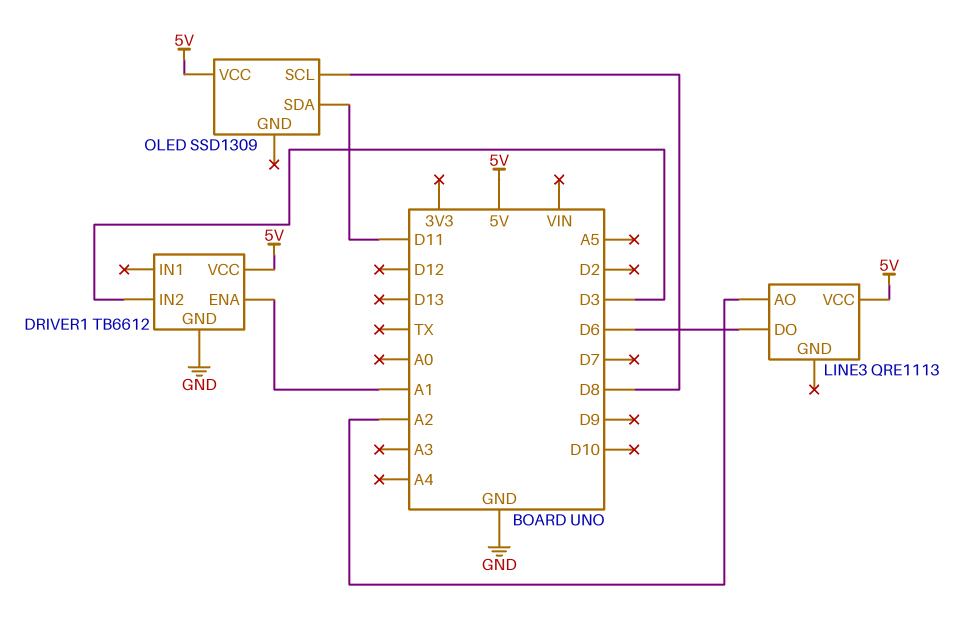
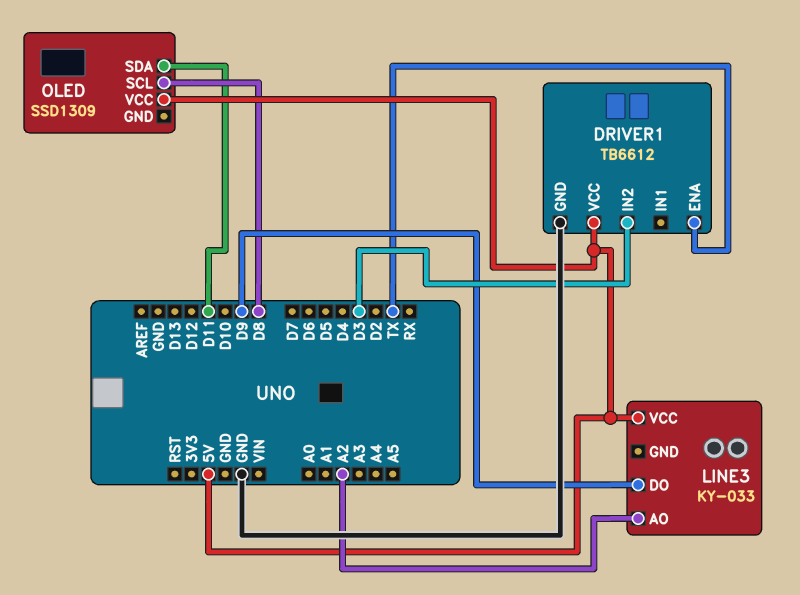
DRIVER1 pin ENA: A1 -> TX
LINE3: QRE1113 -> KY-033
LINE3 pin DO: D6 -> D9

